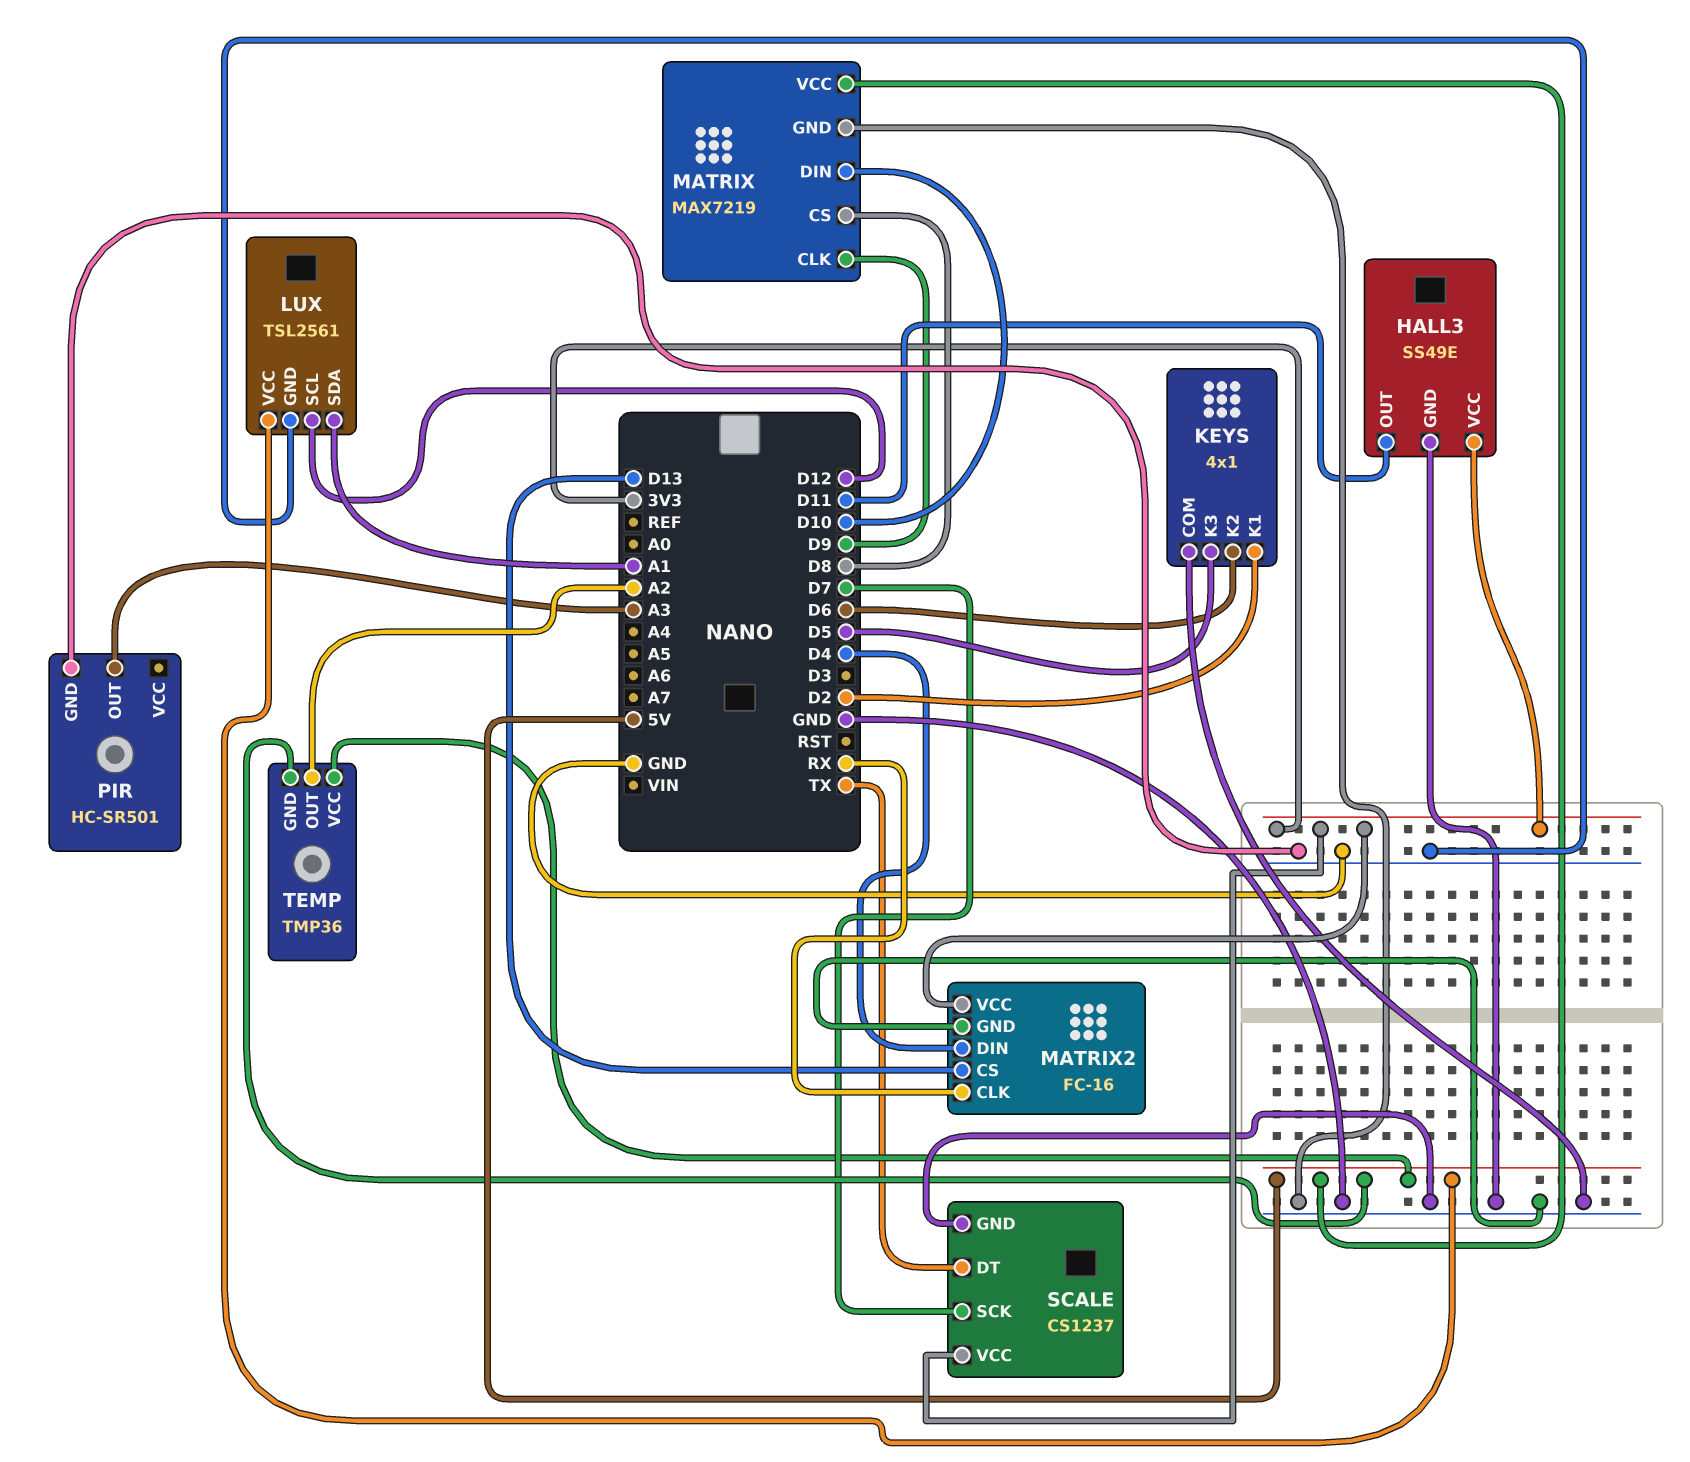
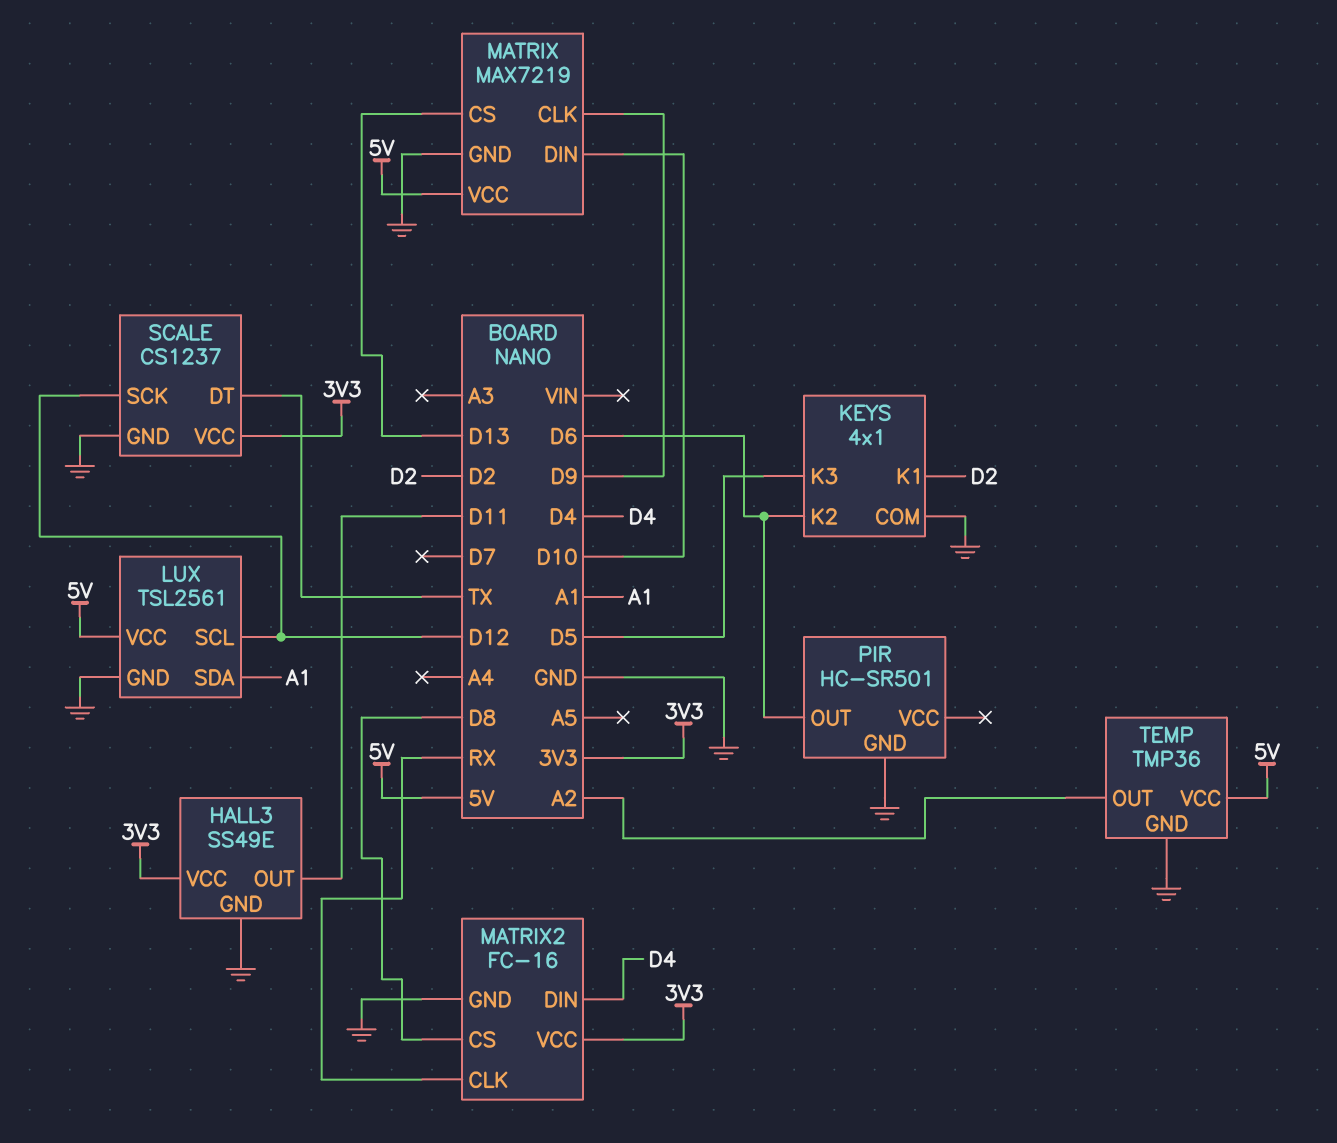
MATRIX pin CS: D8 -> D13
MATRIX2 pin CS: D13 -> D8
PIR pin OUT: A3 -> D6
SCALE pin SCK: D7 -> D12
TEMP pin GND: 5V -> GND

